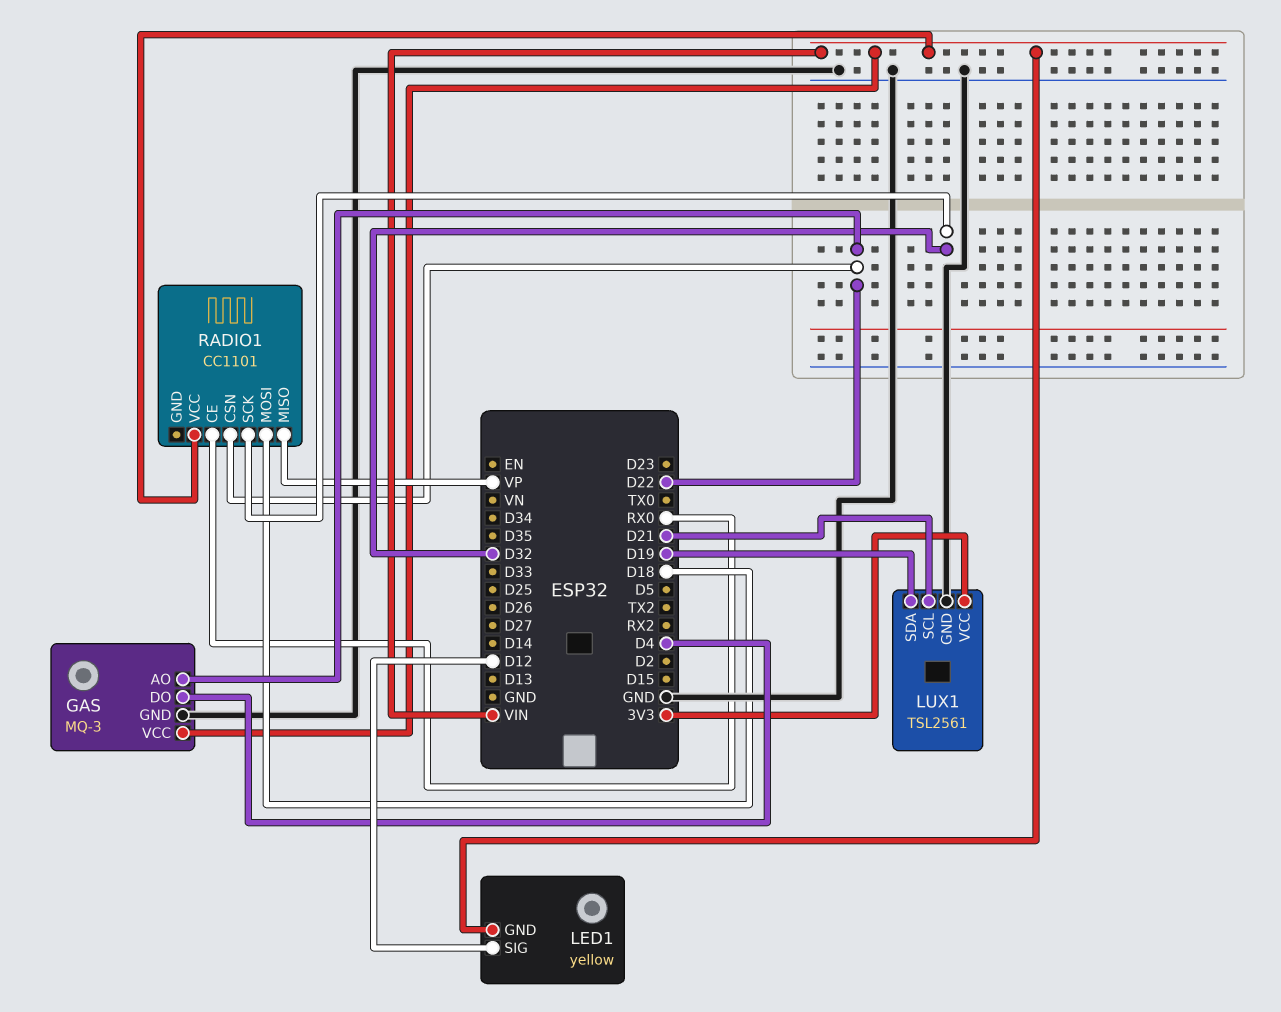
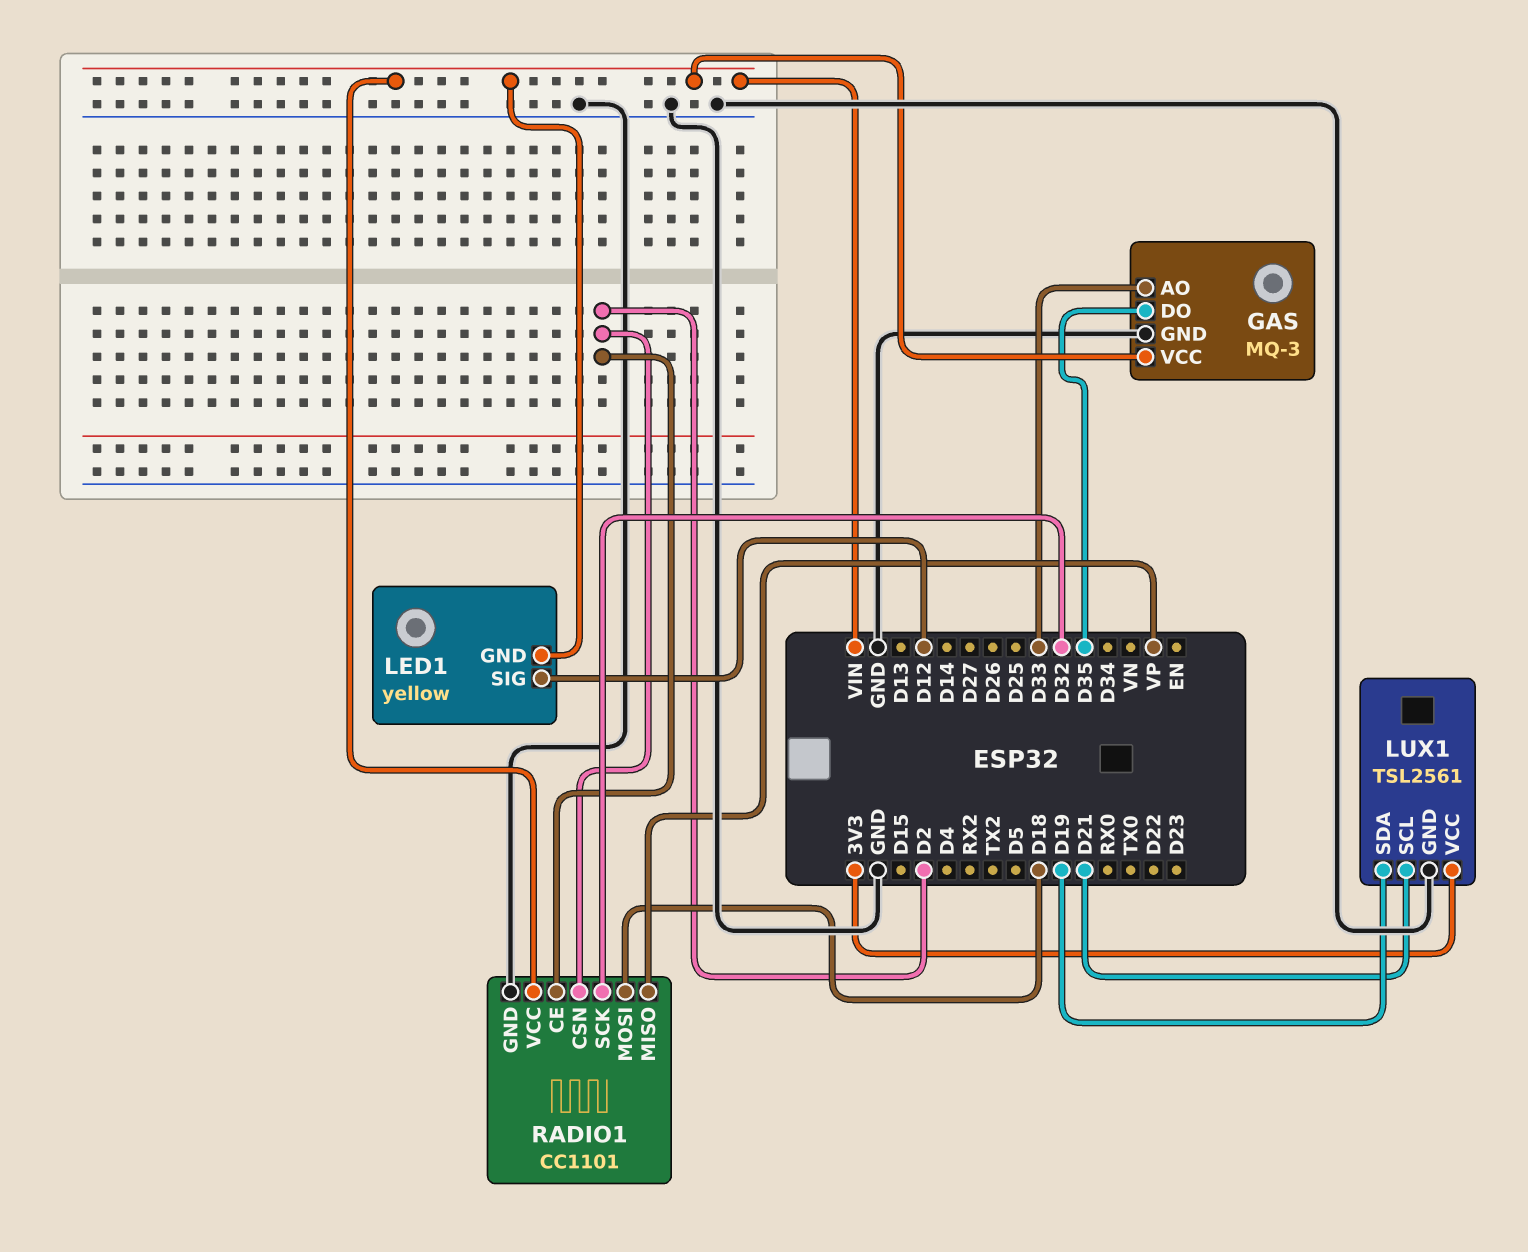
GAS pin AO: D22 -> D33
GAS pin DO: D4 -> D35
RADIO1 pin CE: RX0 -> D2
RADIO1 pin CSN: D22 -> D2
RADIO1 pin GND: none -> GND

